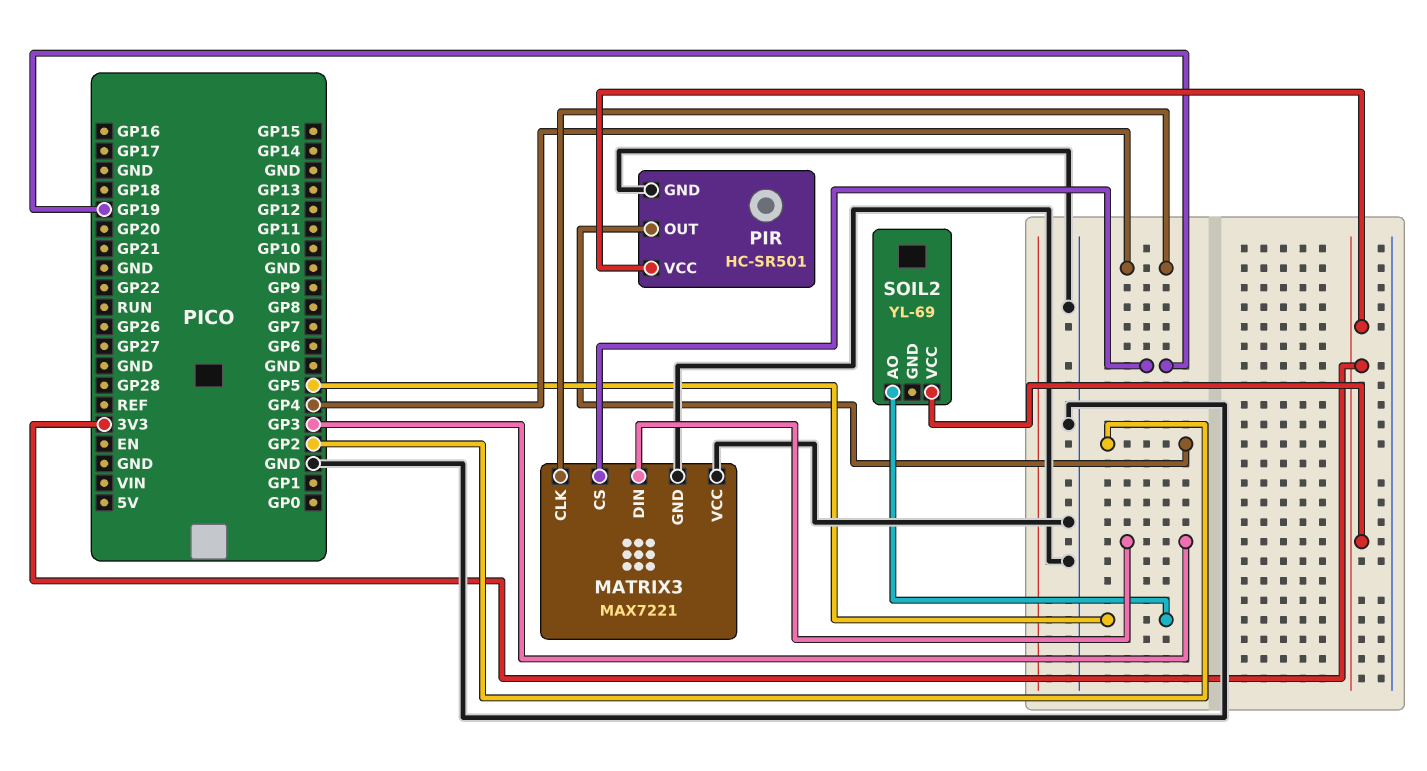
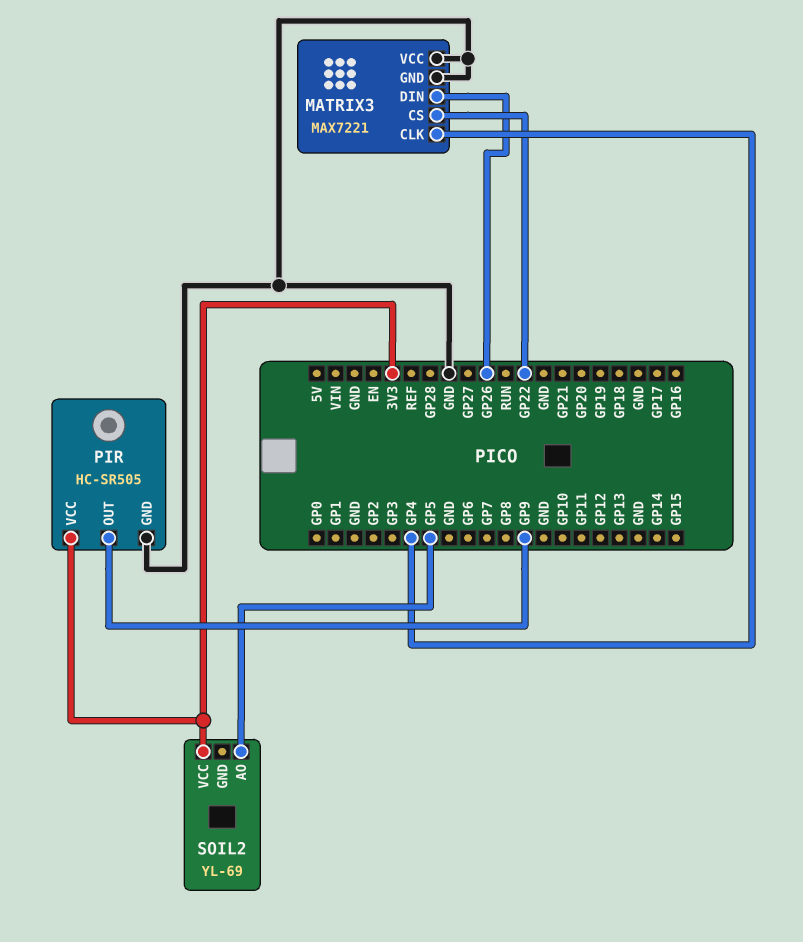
MATRIX3 pin CS: GP19 -> GP22
MATRIX3 pin DIN: GP3 -> GP26
PIR: HC-SR501 -> HC-SR505
PIR pin OUT: GP2 -> GP9

